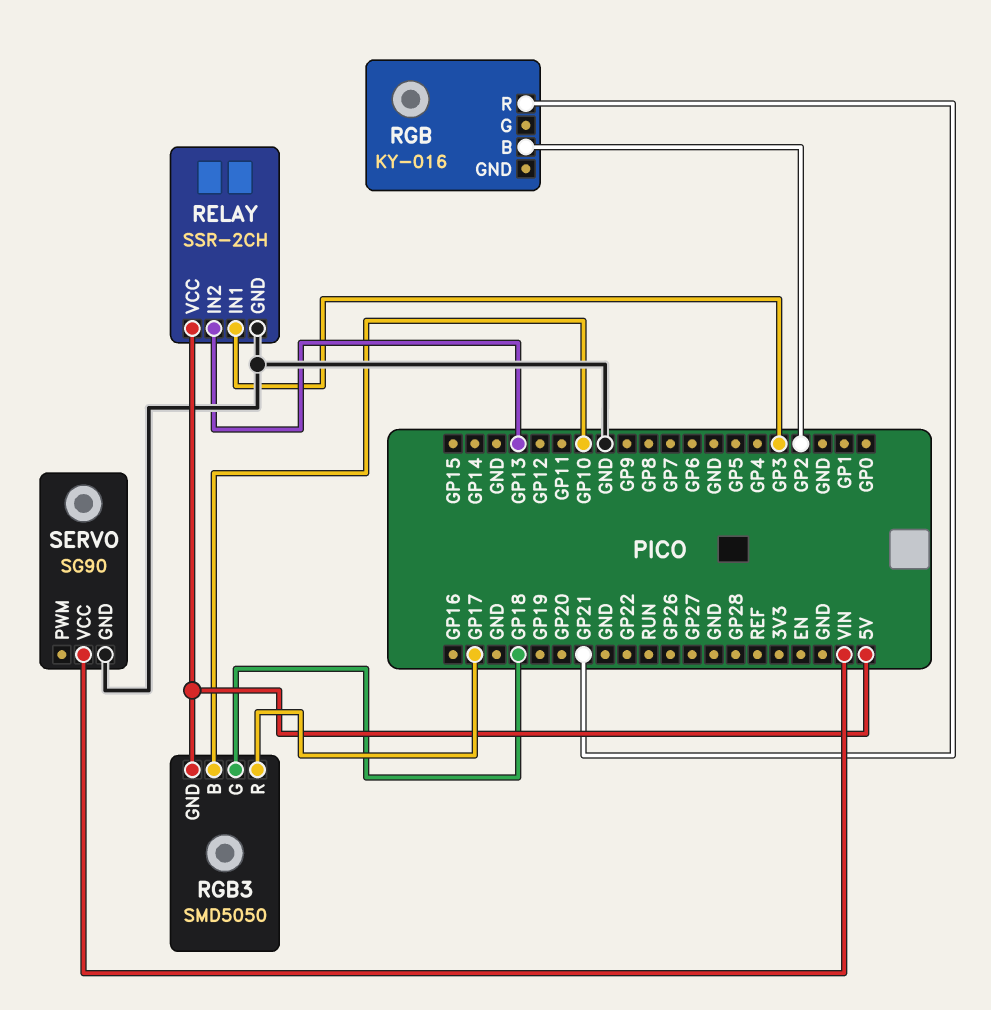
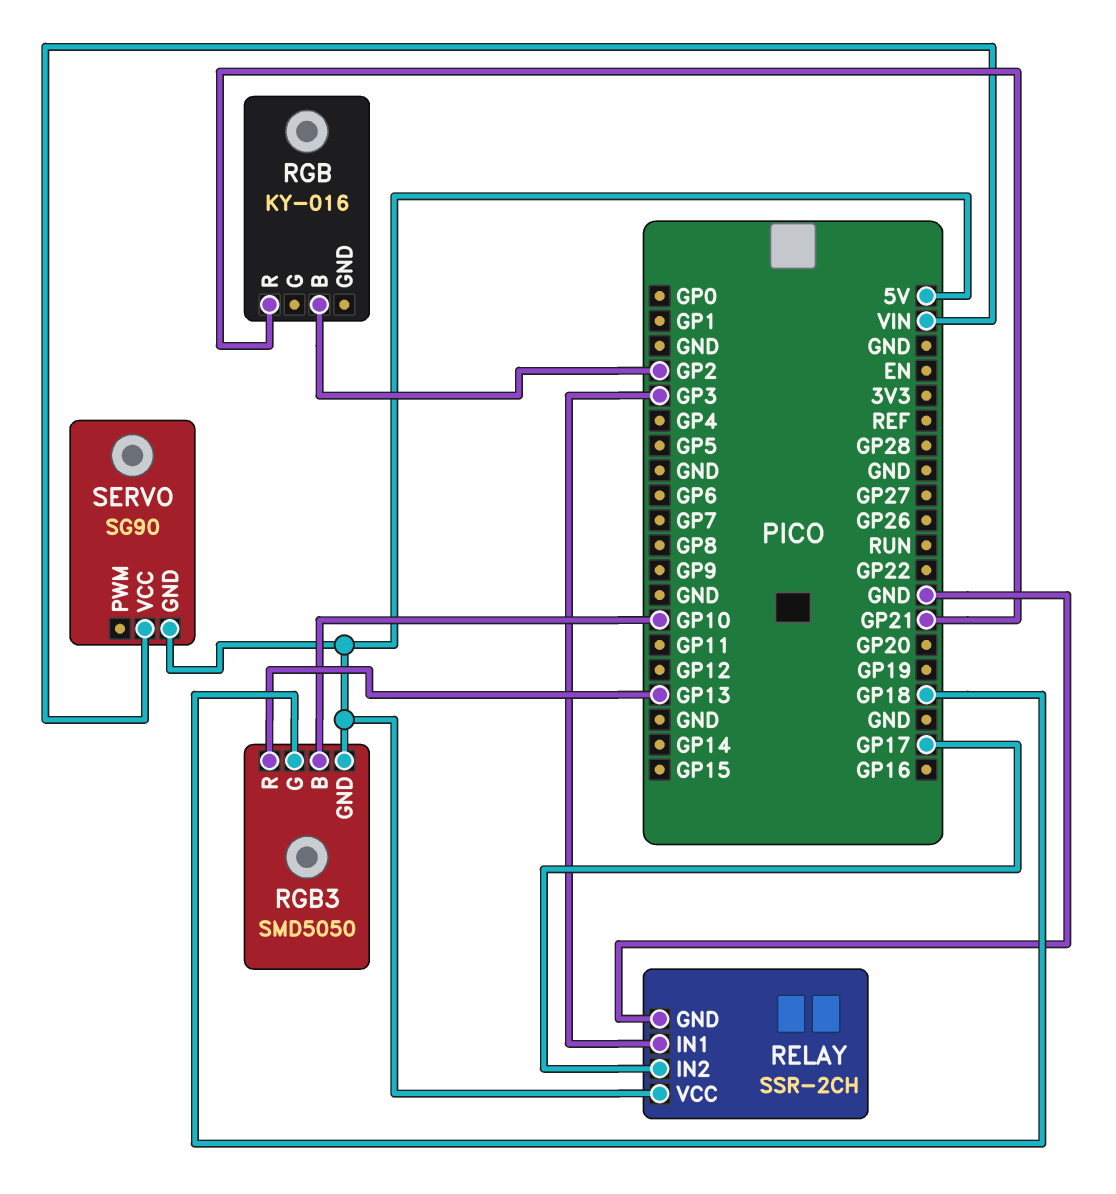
RELAY pin IN2: GP13 -> GP17
RGB3 pin R: GP17 -> GP13
SERVO pin GND: GND -> 5V

